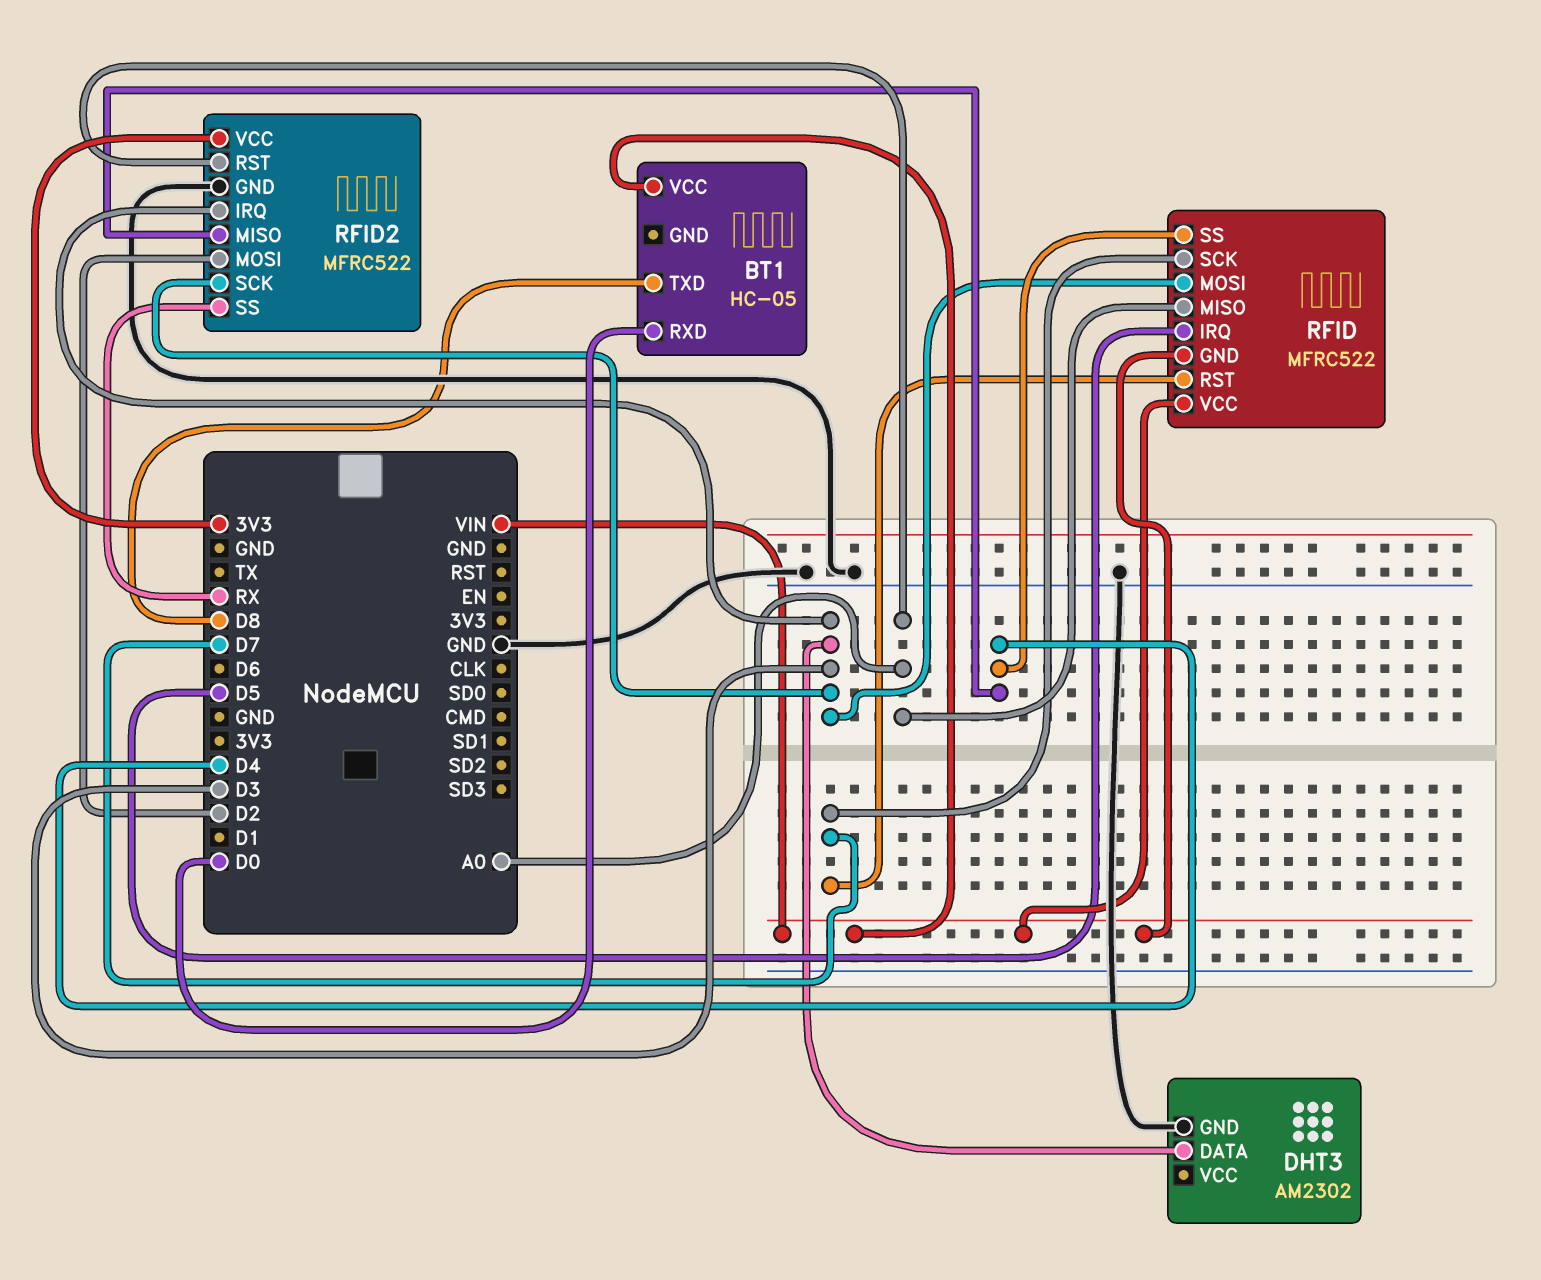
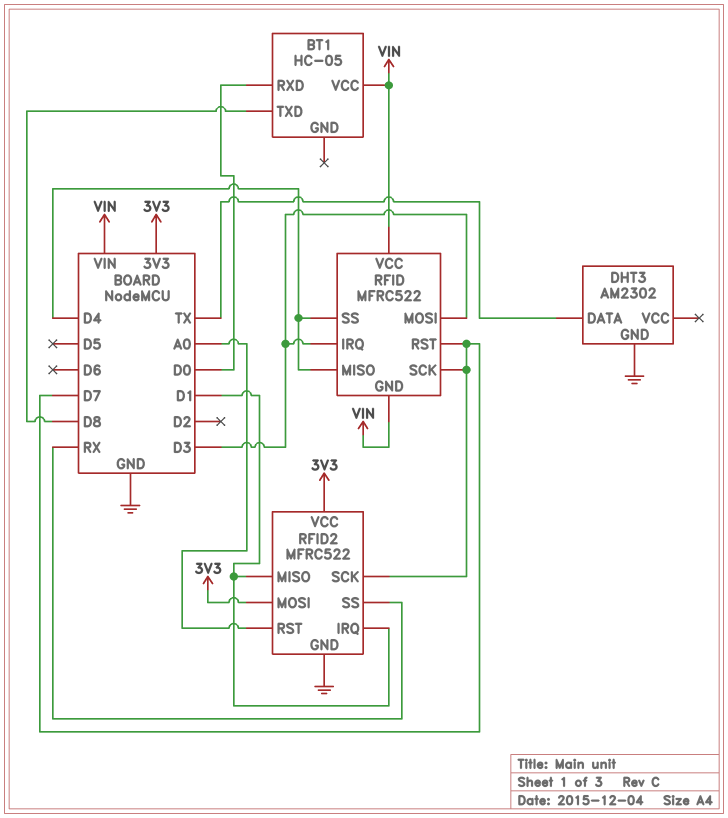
DHT3 pin DATA: D3 -> TX
RFID pin IRQ: D5 -> D3
RFID pin MISO: A0 -> D4
RFID2 pin IRQ: D3 -> D1
RFID2 pin MISO: D4 -> D1
RFID2 pin MOSI: D2 -> 3V3
RFID2 pin SCK: D3 -> D7

